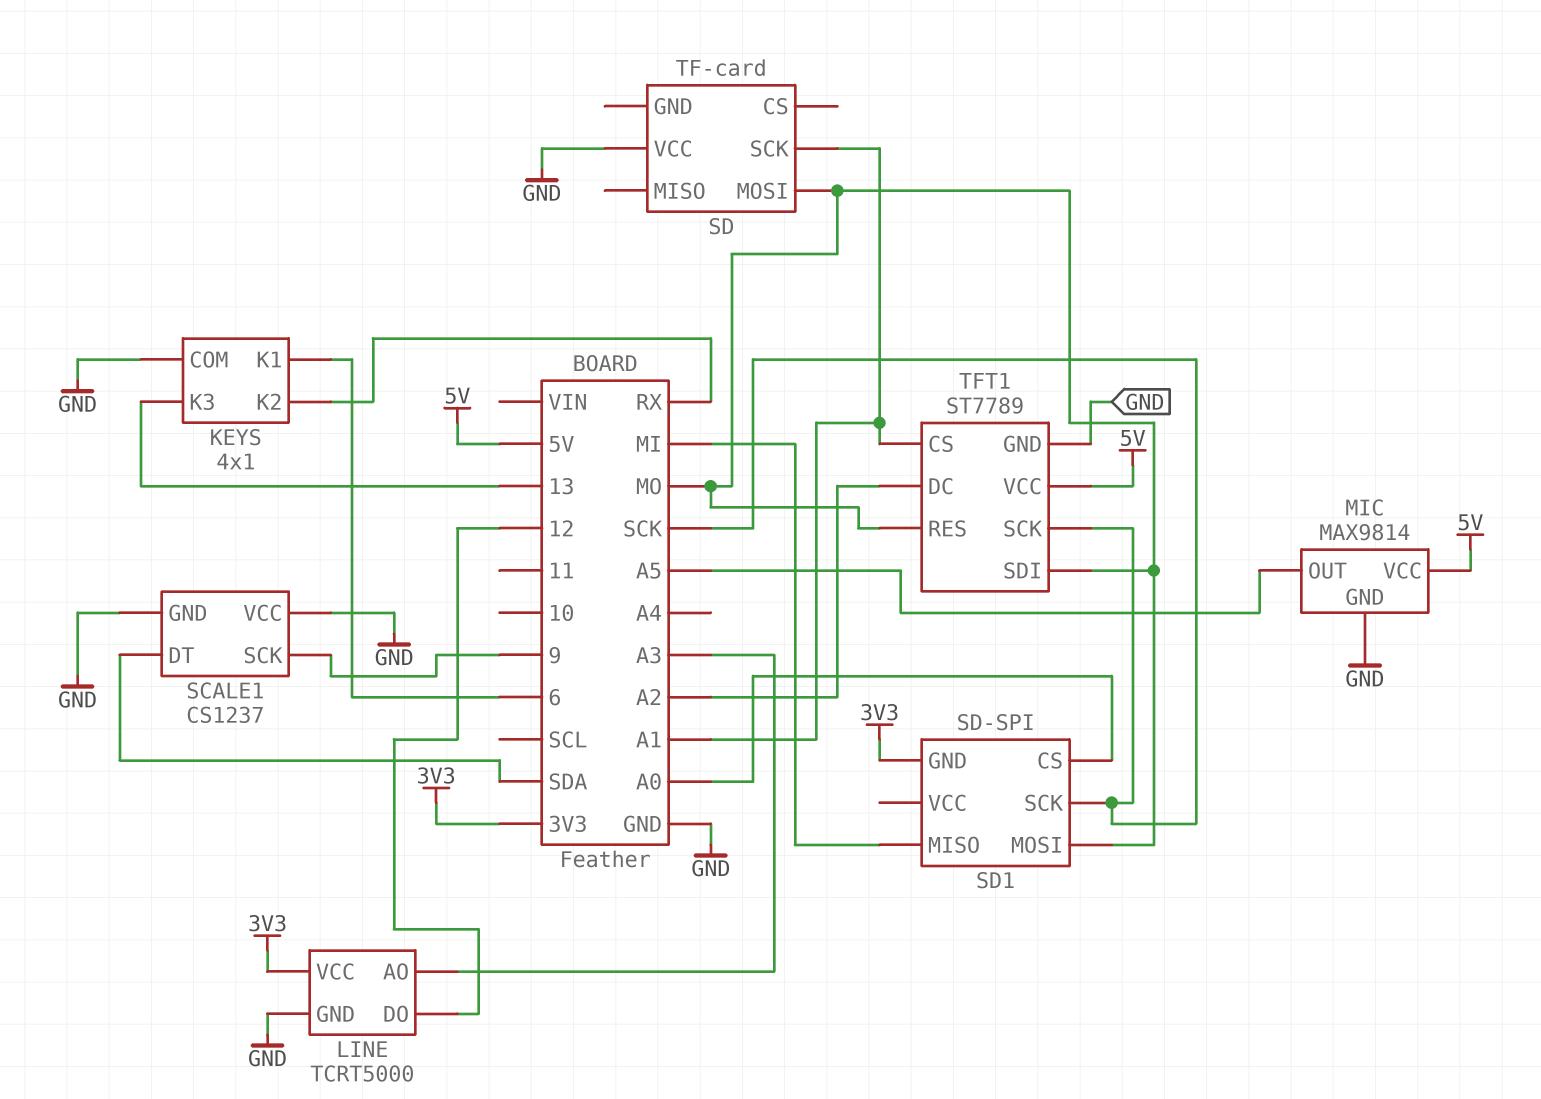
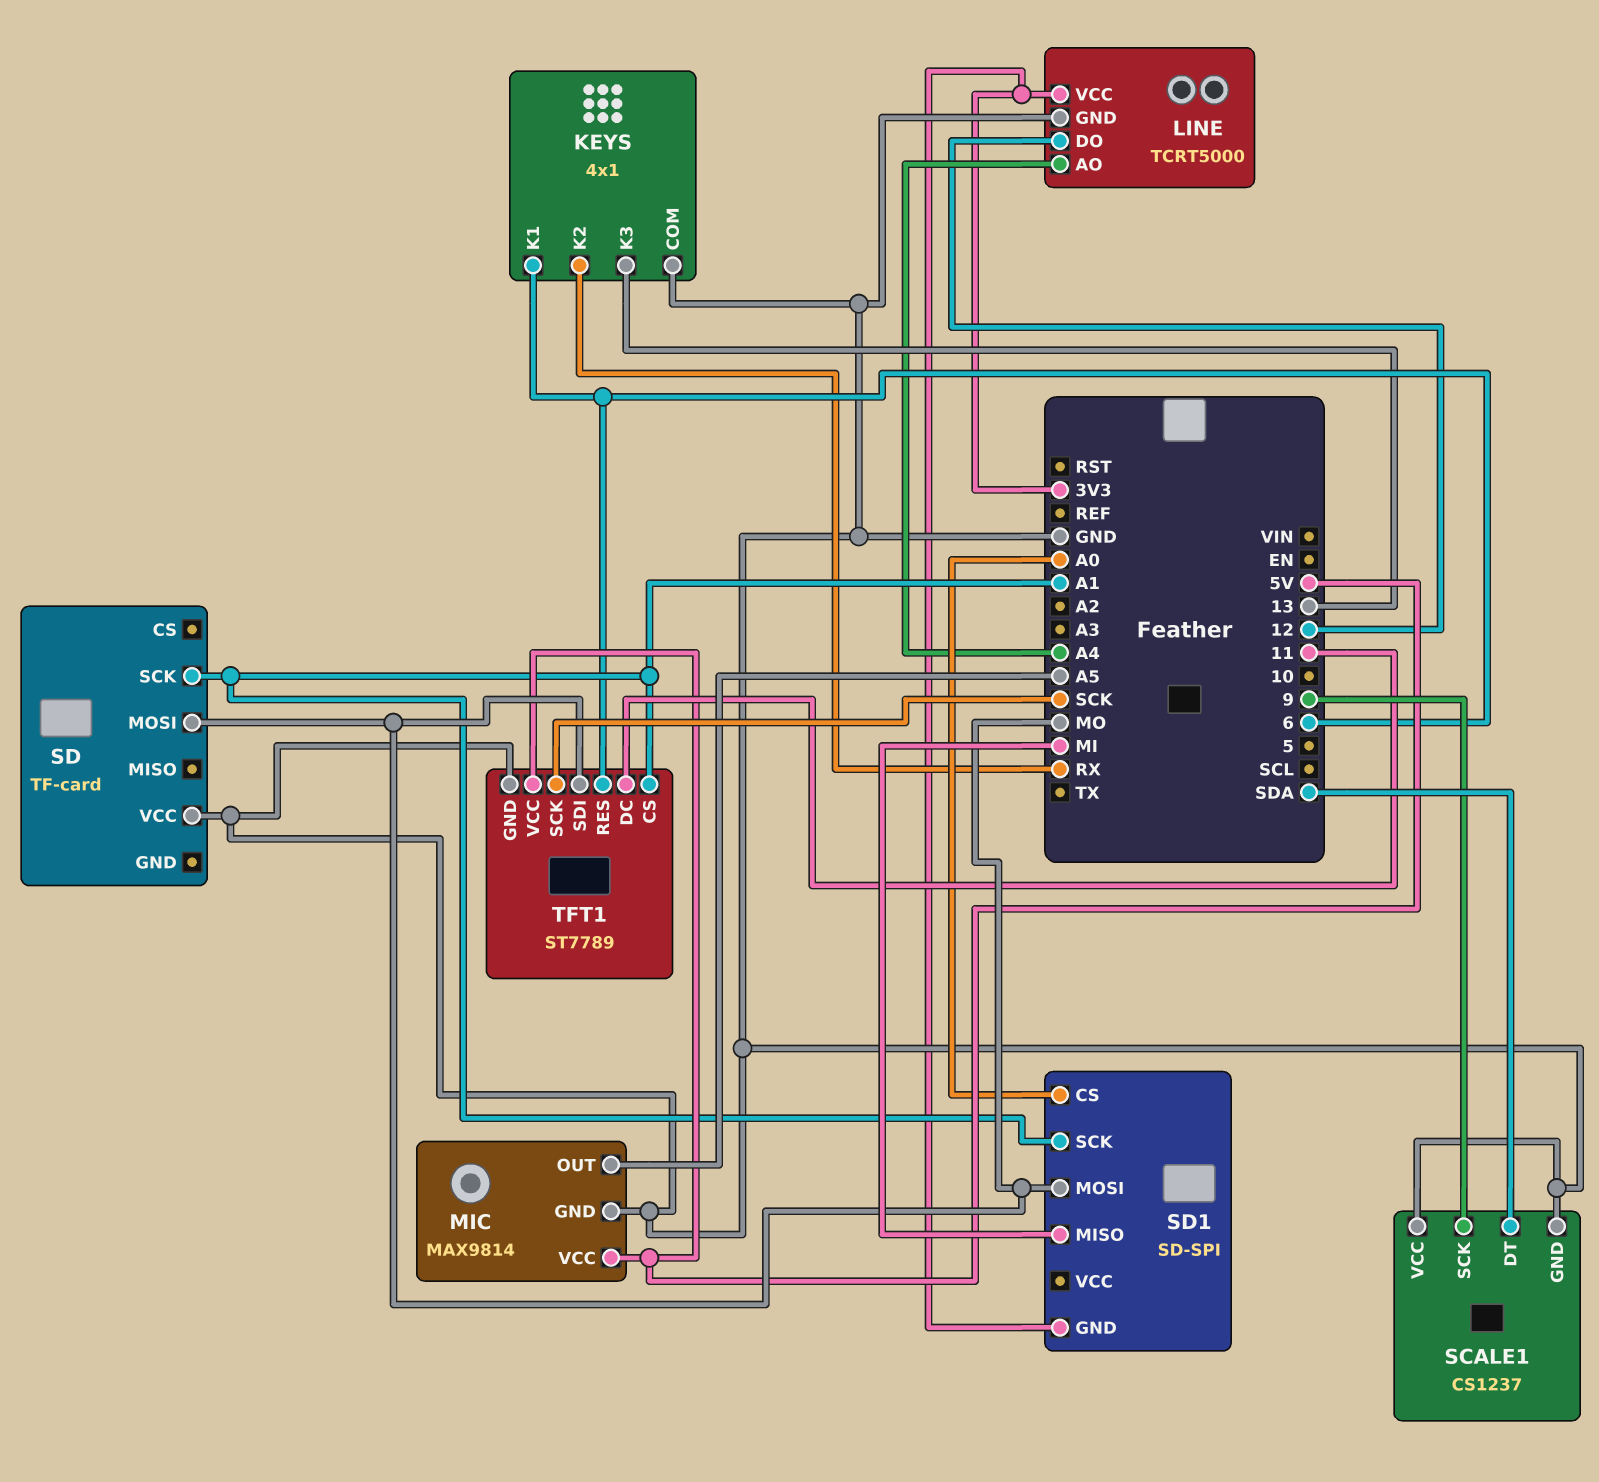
LINE pin AO: A3 -> A4
SD1 pin SCK: SCK -> A1
TFT1 pin DC: A2 -> 11
TFT1 pin RES: MO -> 6

